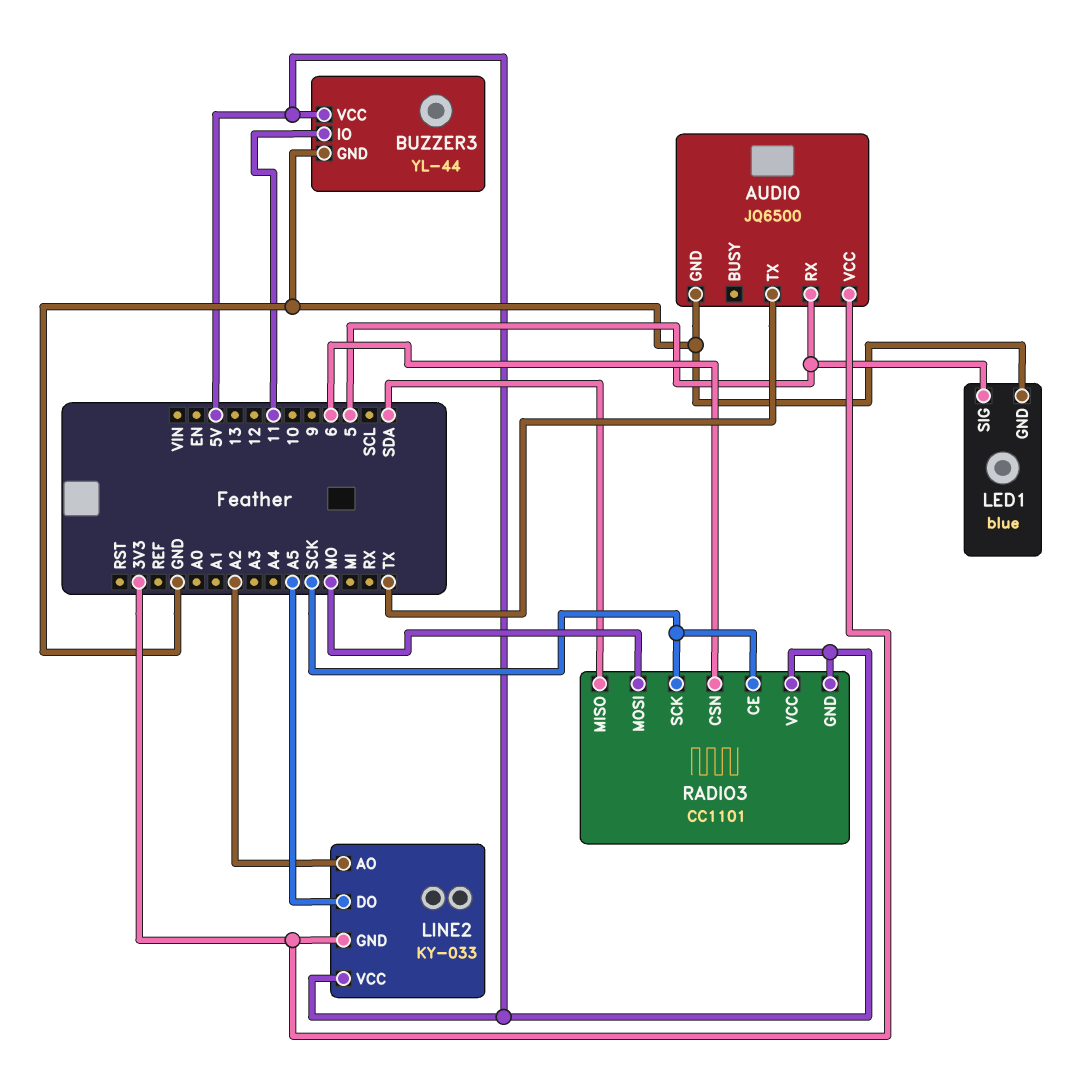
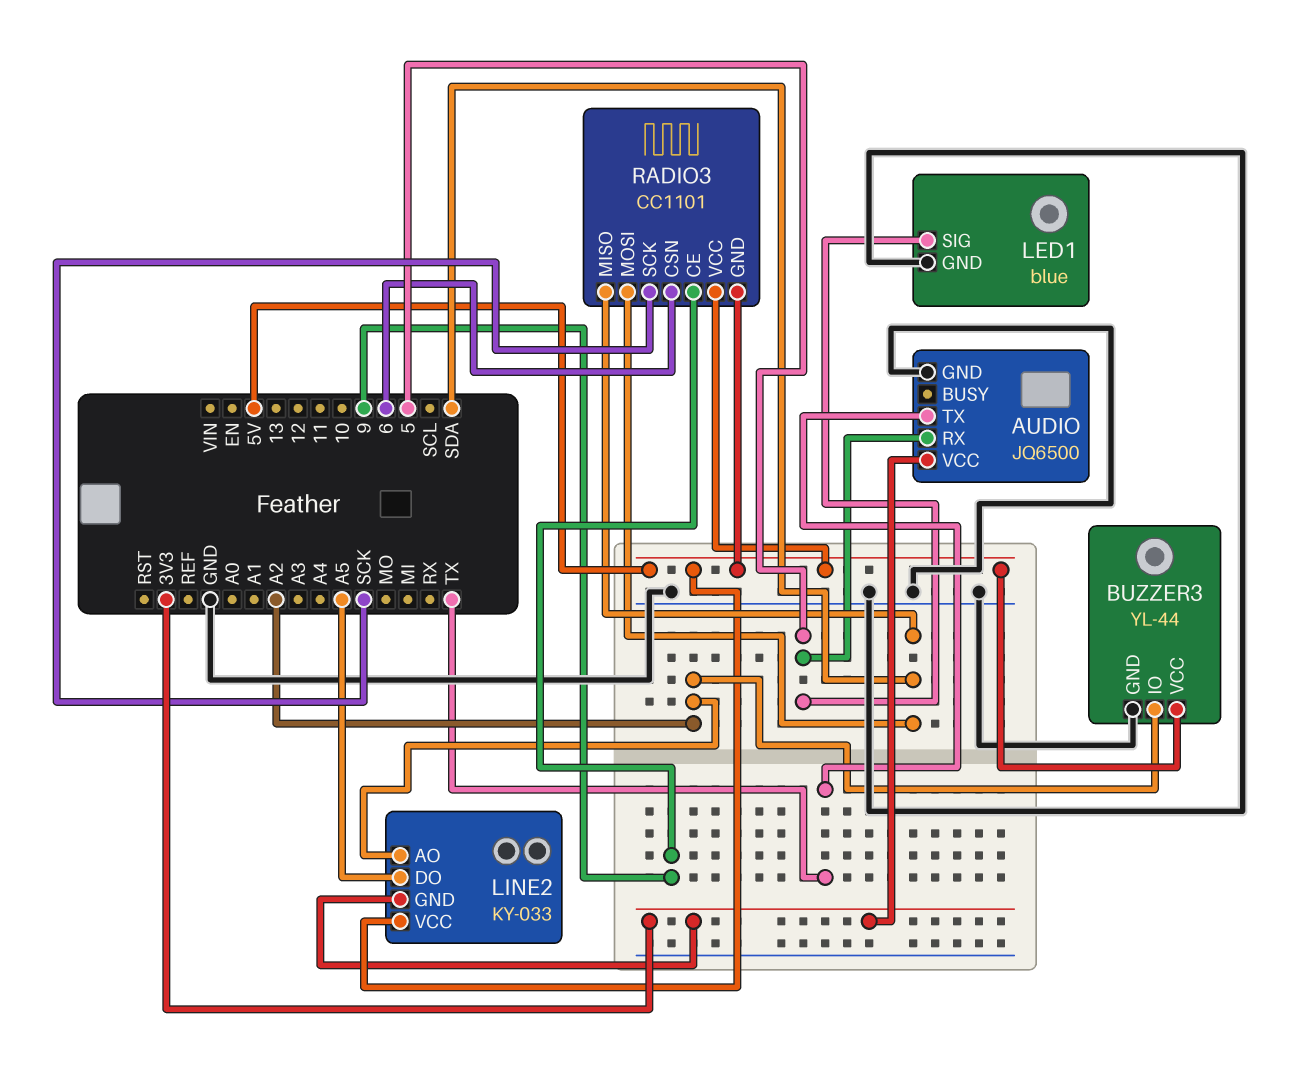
BUZZER3 pin IO: 11 -> A2
RADIO3 pin CE: SCK -> 9
RADIO3 pin MOSI: MO -> SDA

